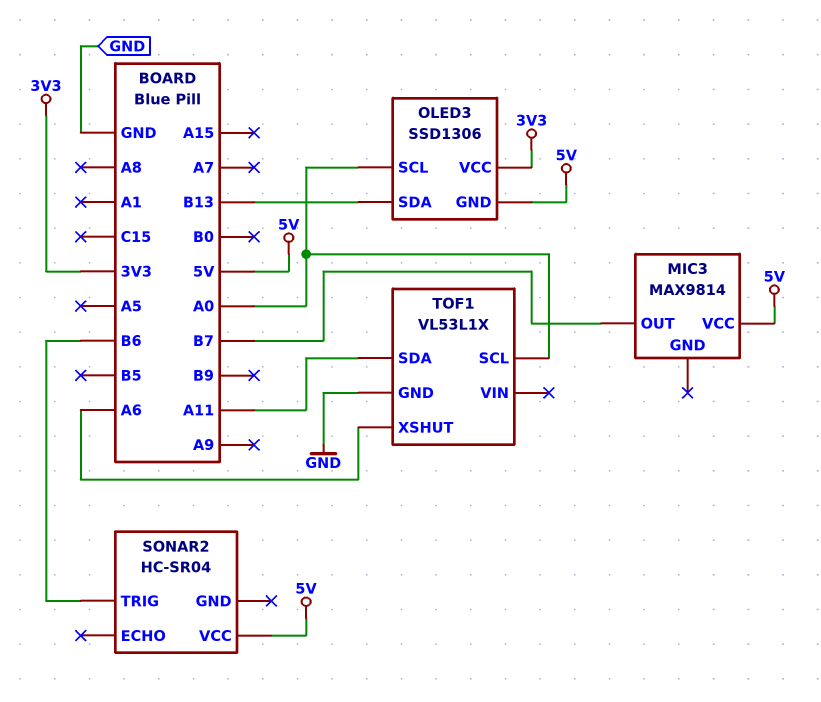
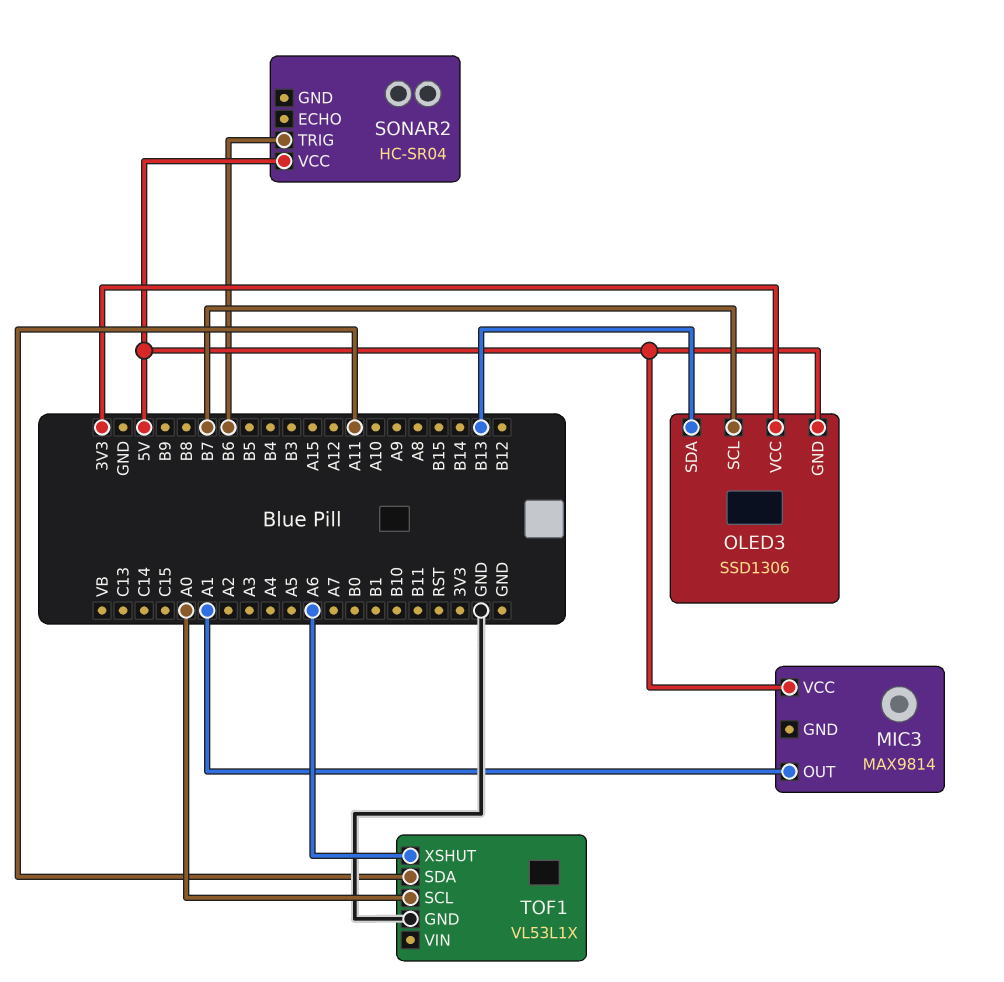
MIC3 pin OUT: B7 -> A1
OLED3 pin SCL: A0 -> B7

